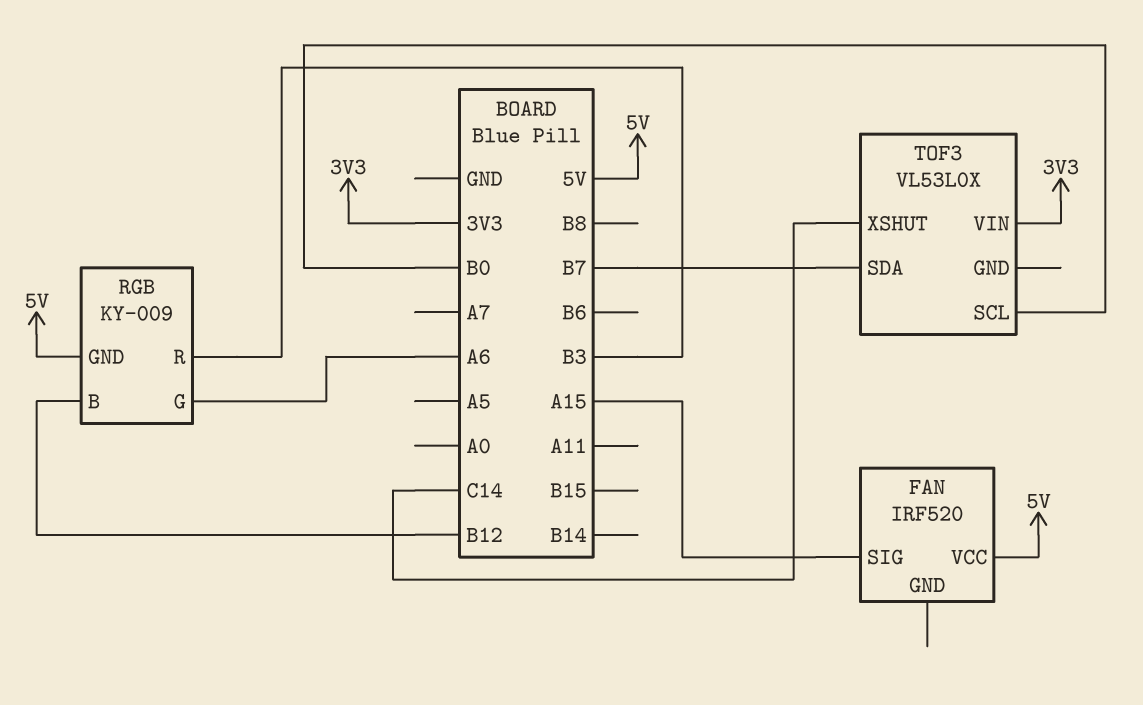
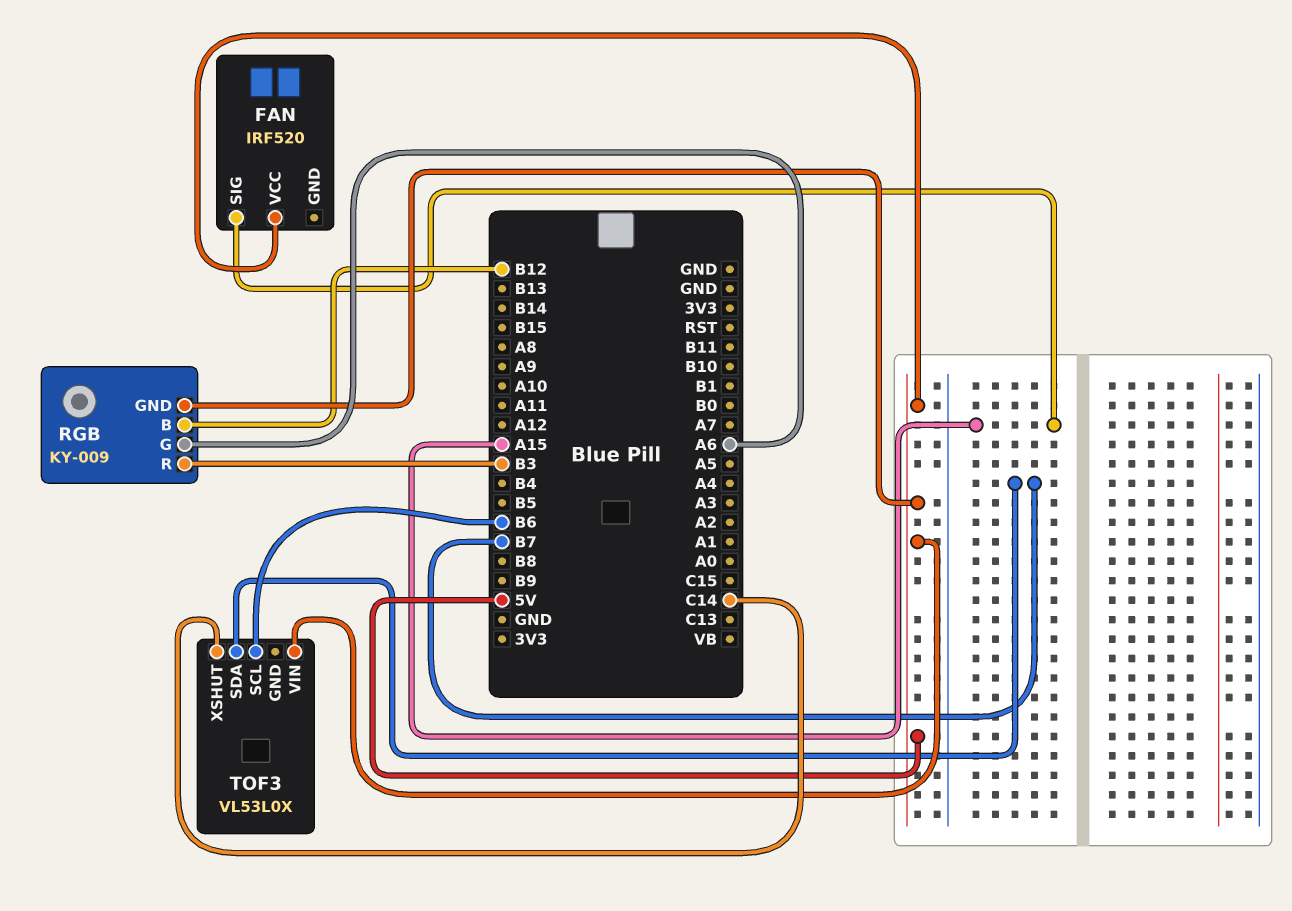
TOF3 pin SCL: B0 -> B6
TOF3 pin VIN: 3V3 -> 5V

